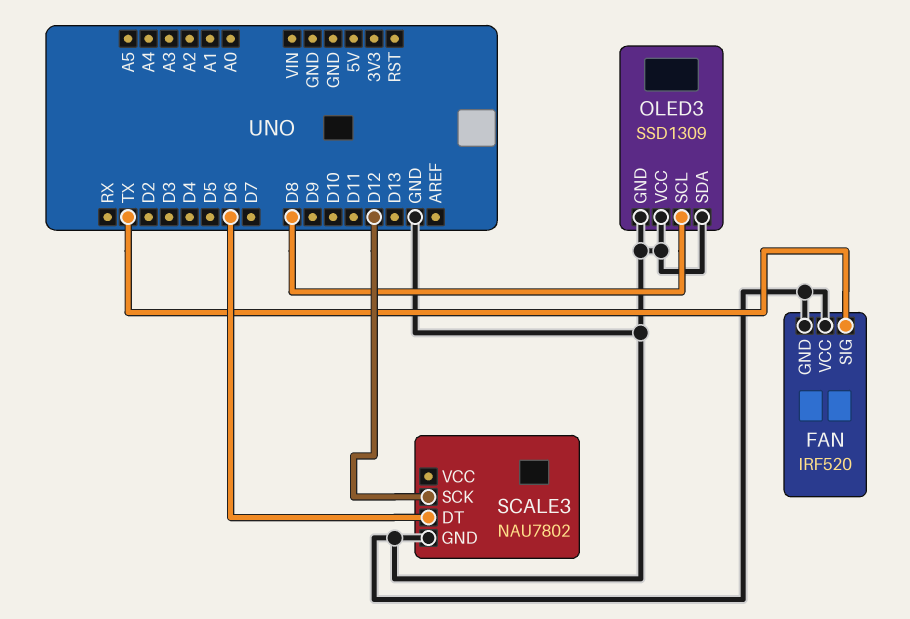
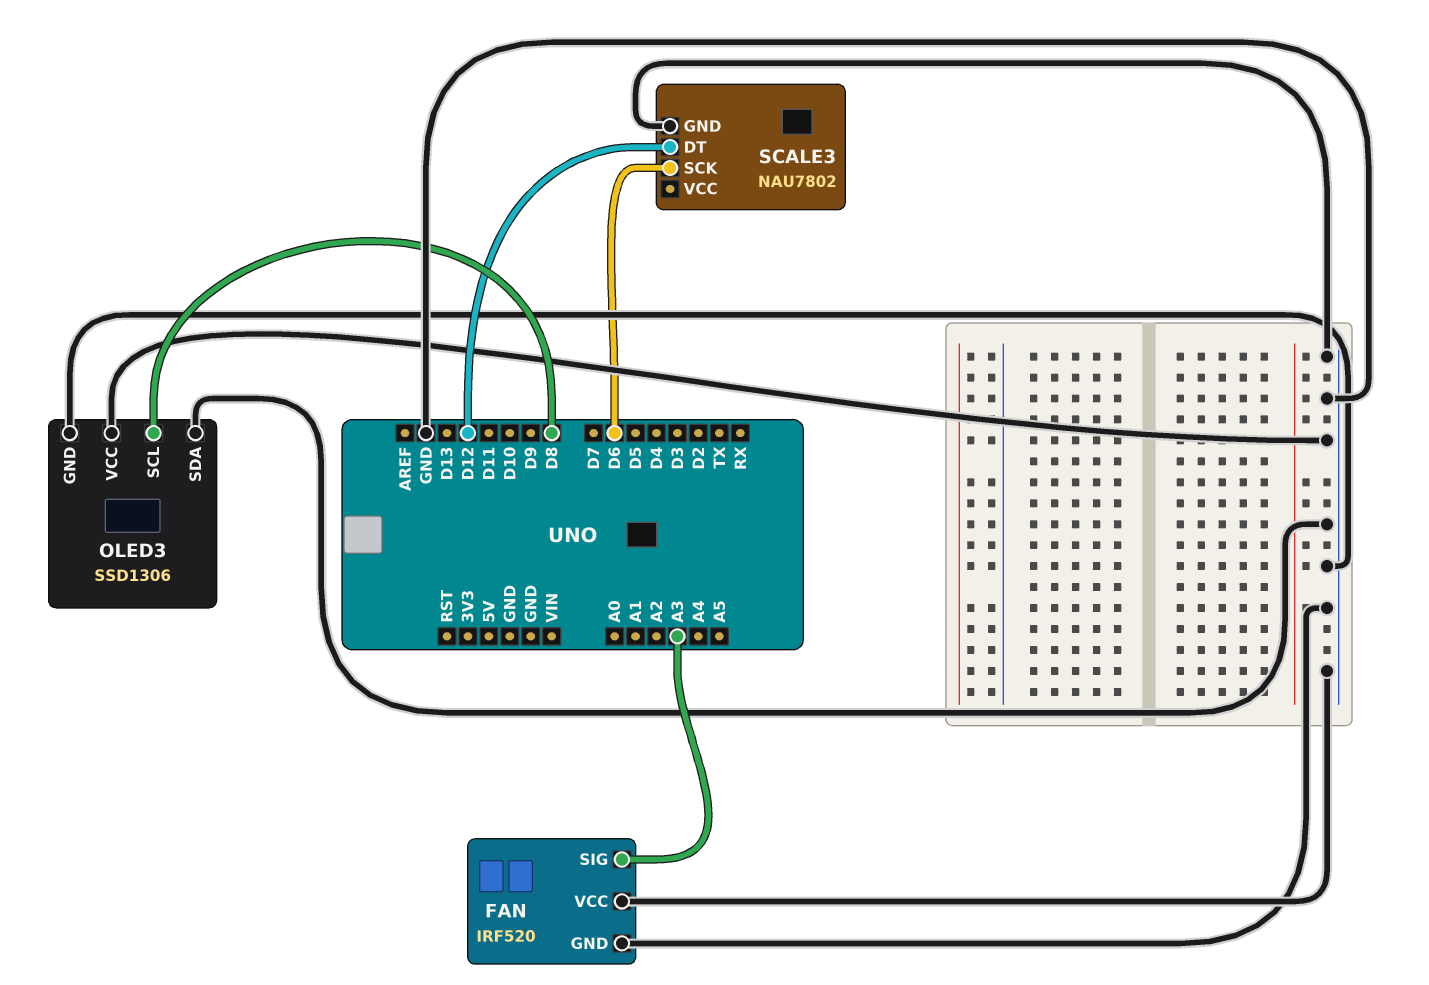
FAN pin SIG: TX -> A3
OLED3: SSD1309 -> SSD1306
SCALE3 pin DT: D6 -> D12
SCALE3 pin SCK: D12 -> D6

